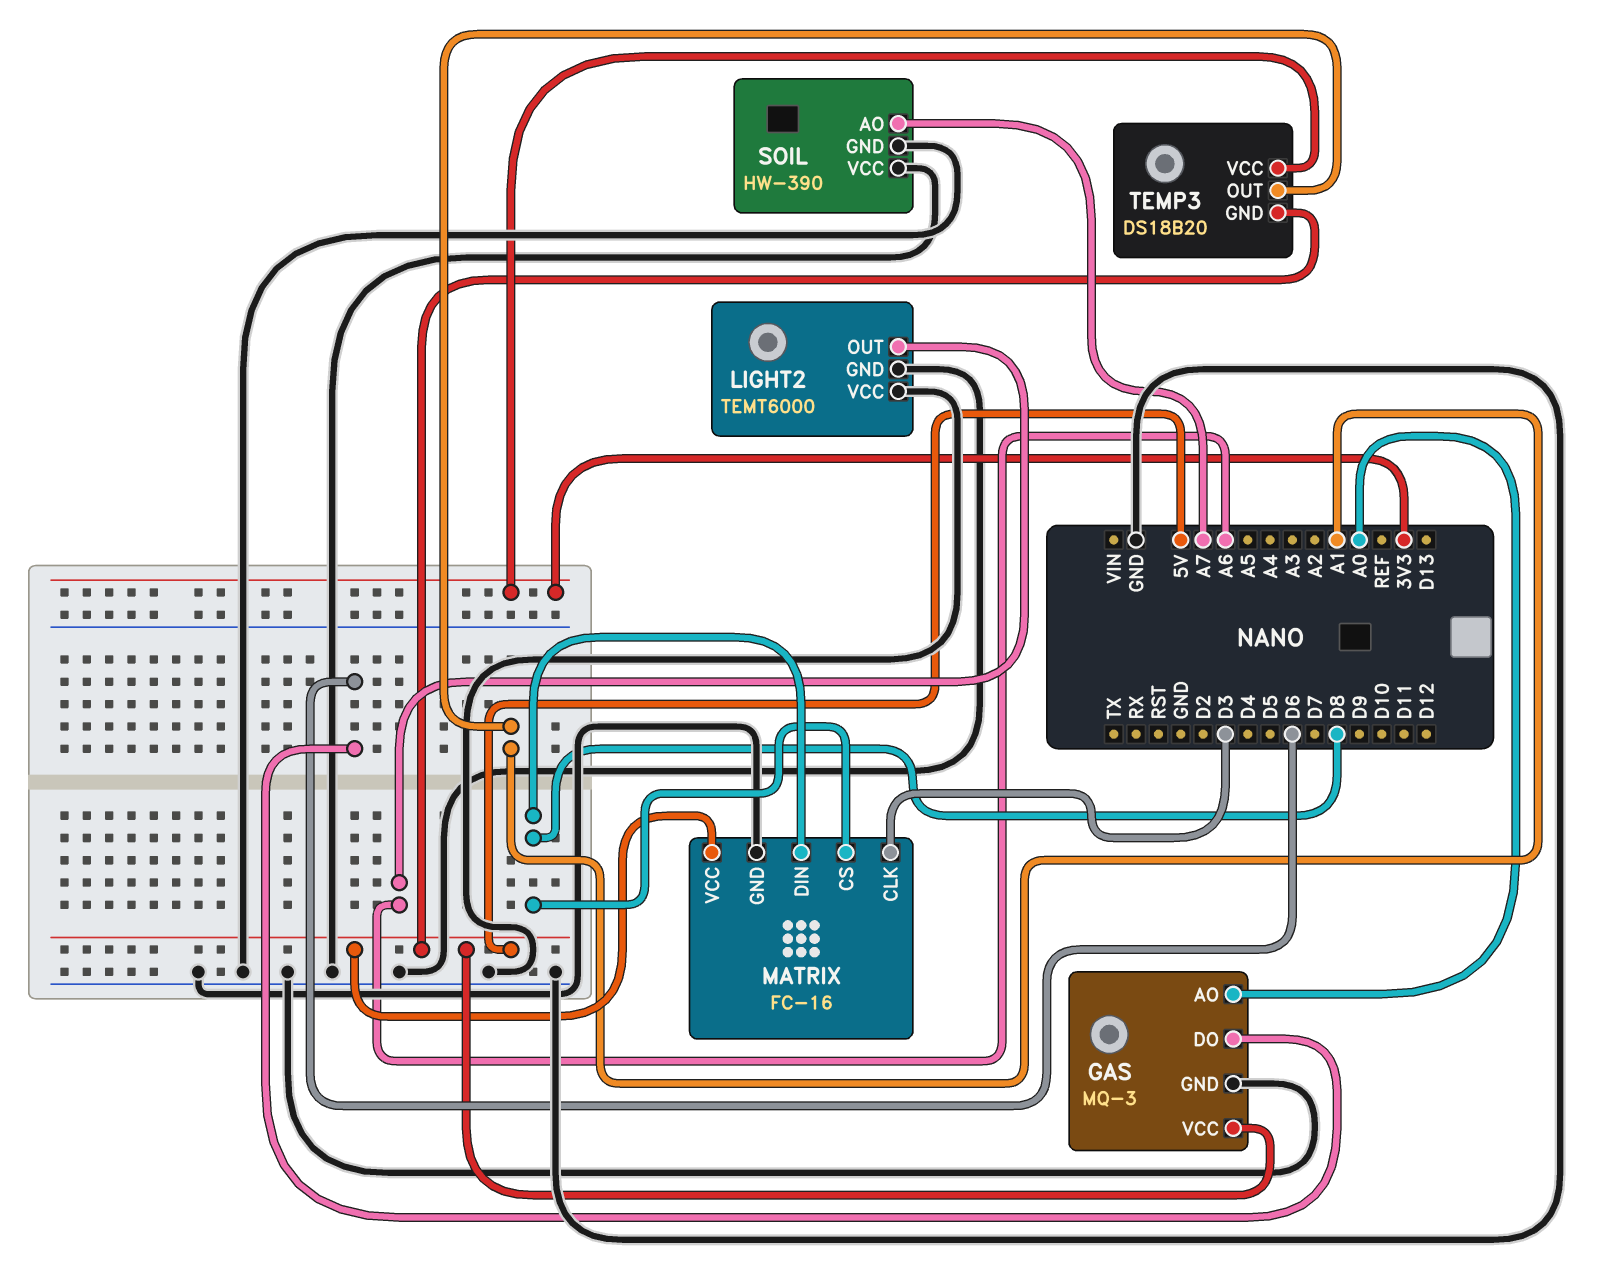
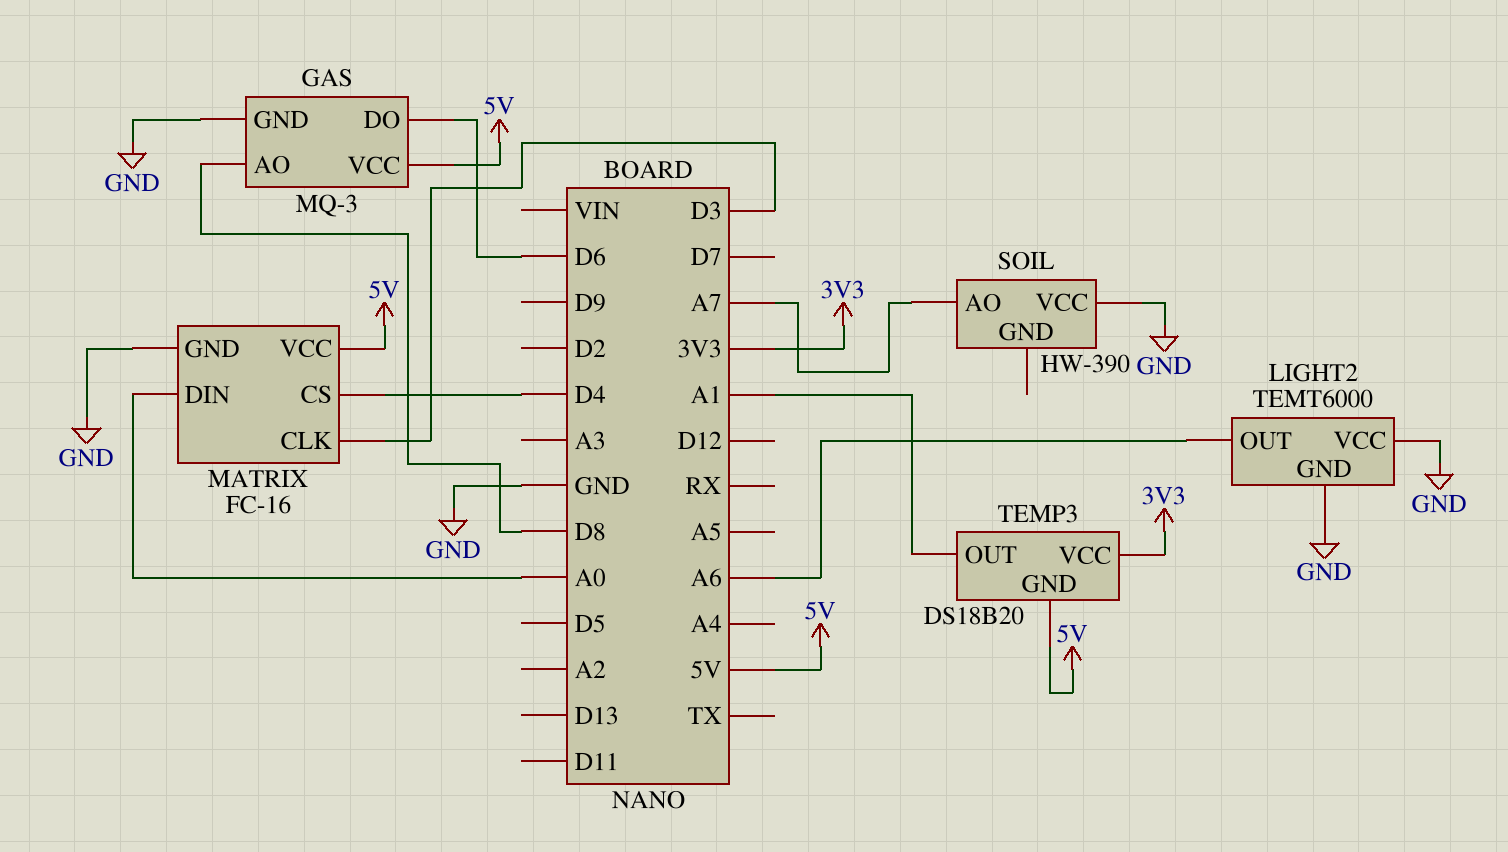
GAS pin AO: A0 -> D8
MATRIX pin CS: D8 -> D4
MATRIX pin DIN: D8 -> A0
SOIL pin GND: GND -> none

